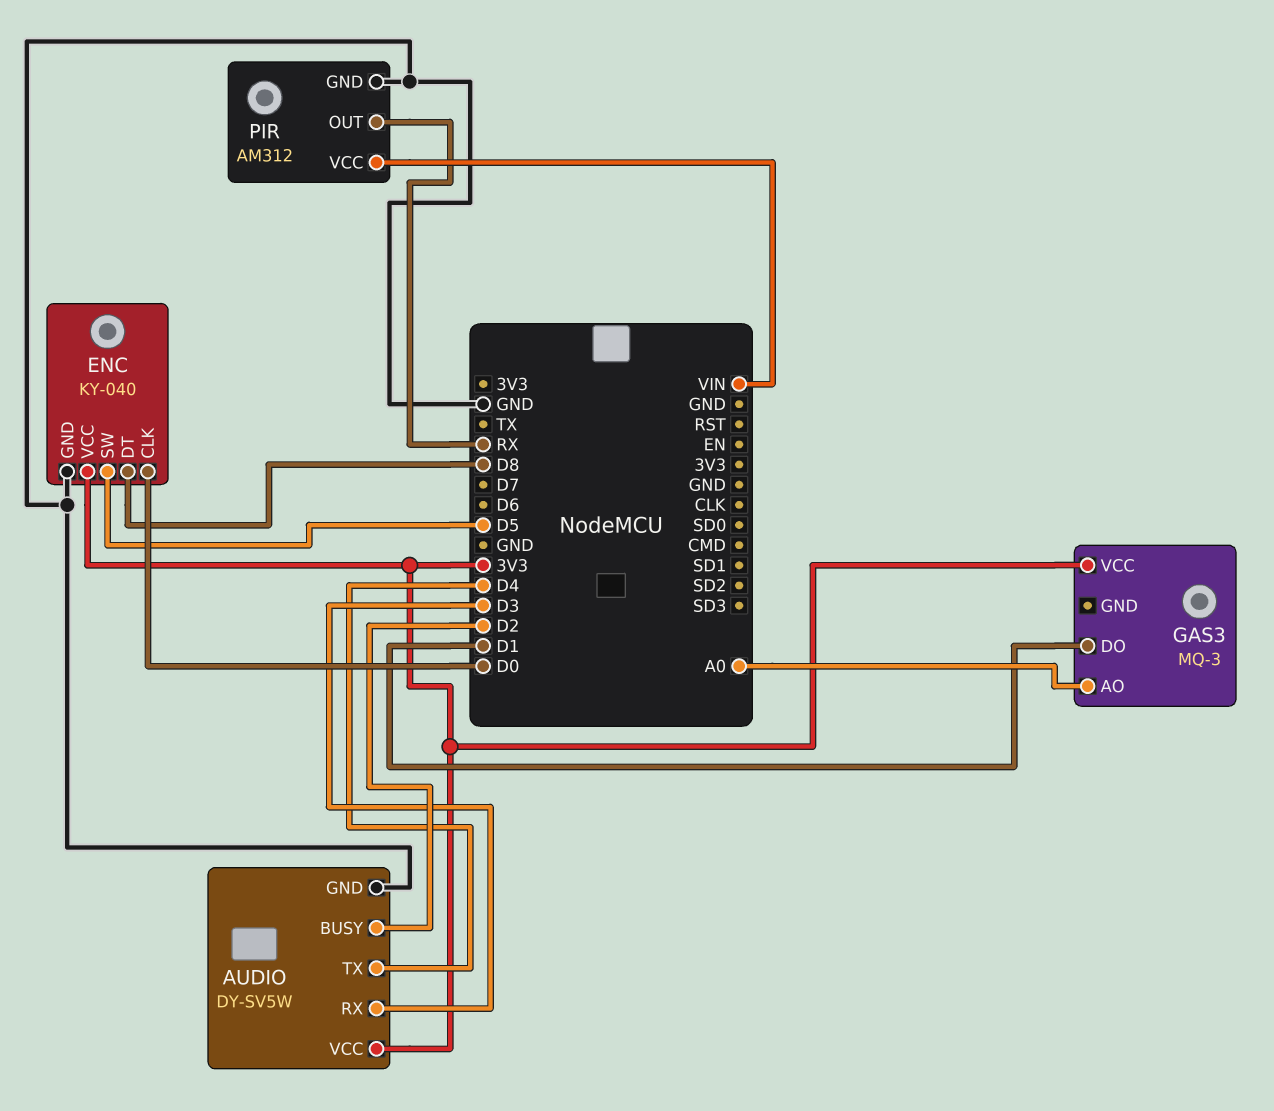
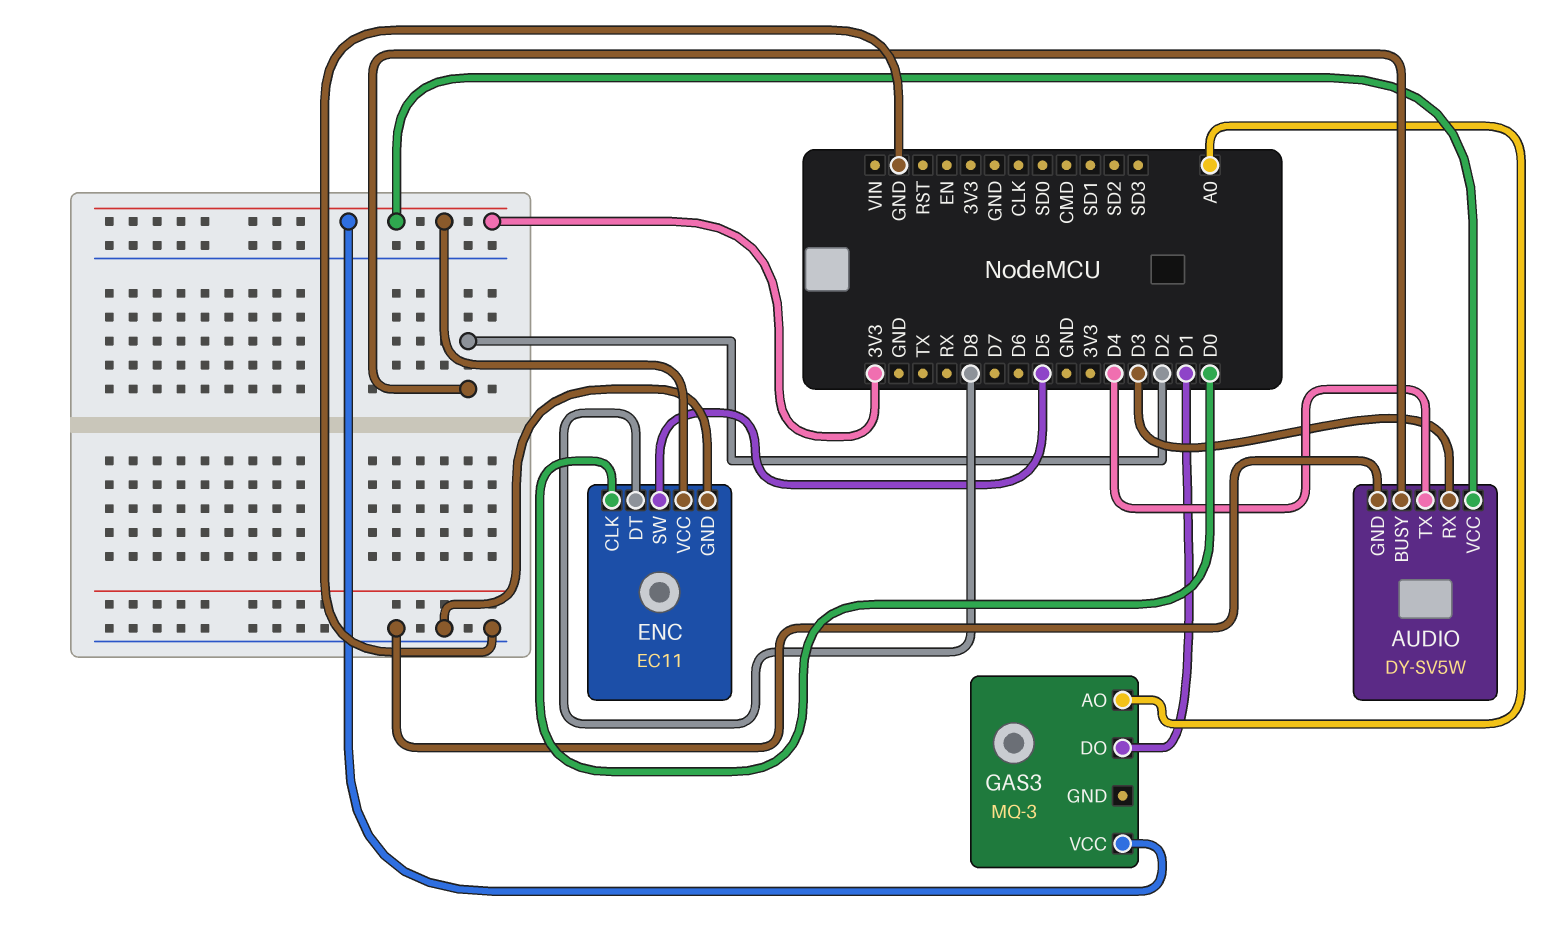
ENC: KY-040 -> EC11
PIR: AM312 -> none
PIR pin GND: GND -> none
PIR pin OUT: RX -> none
PIR pin VCC: VIN -> none

